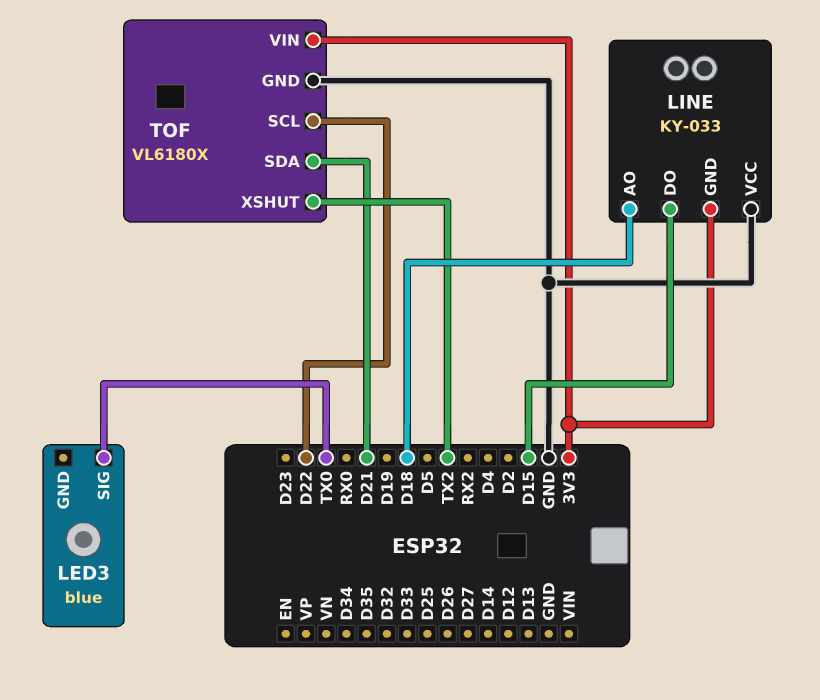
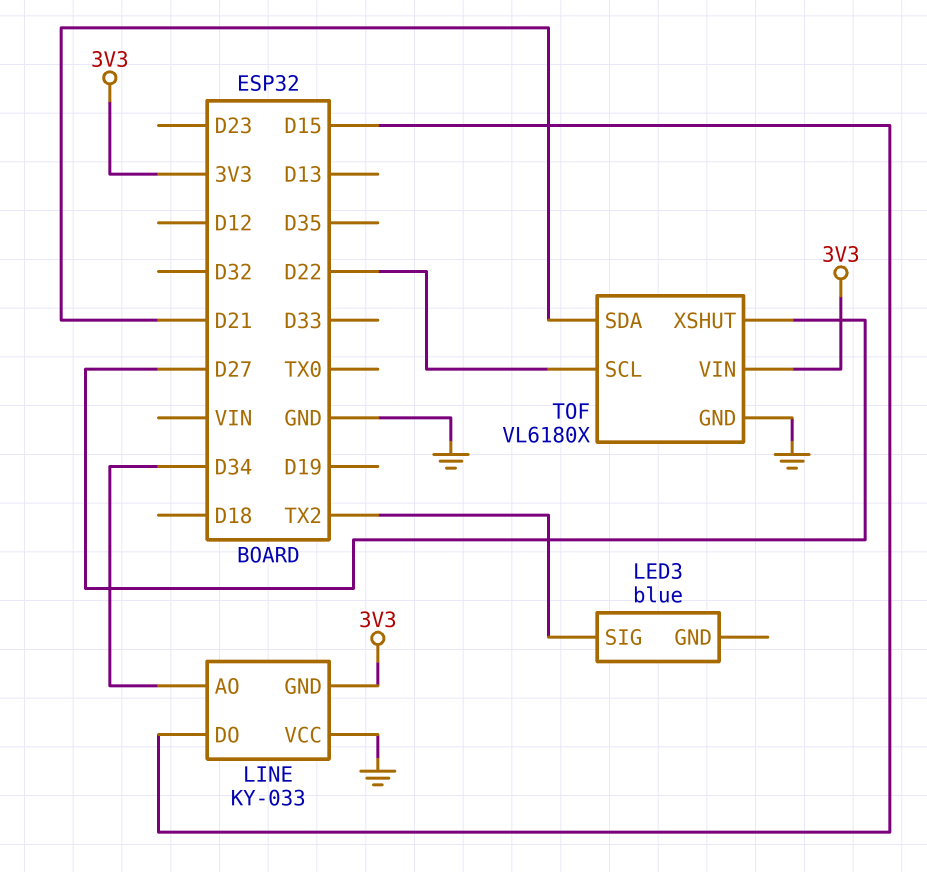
LED3 pin SIG: TX0 -> TX2
LINE pin AO: D18 -> D34
TOF pin XSHUT: TX2 -> D27

